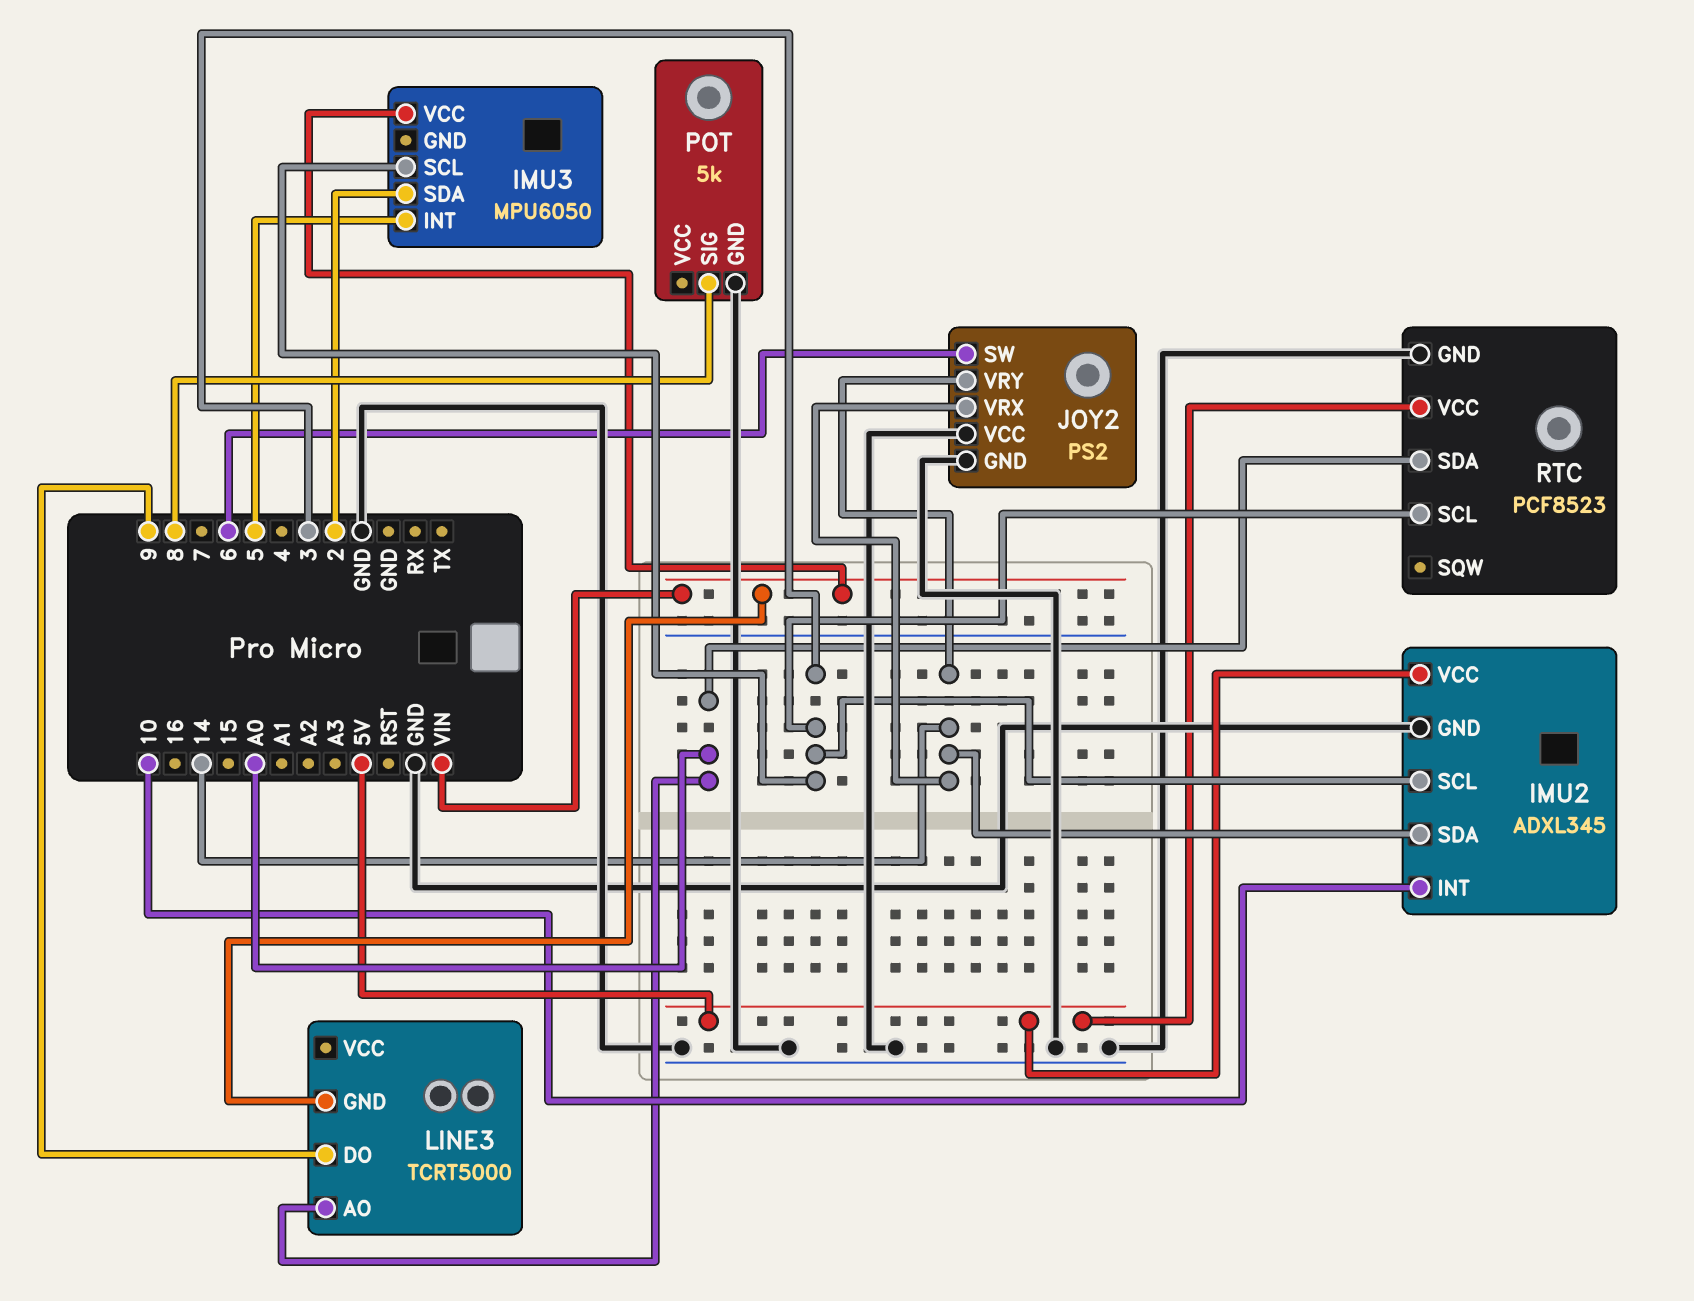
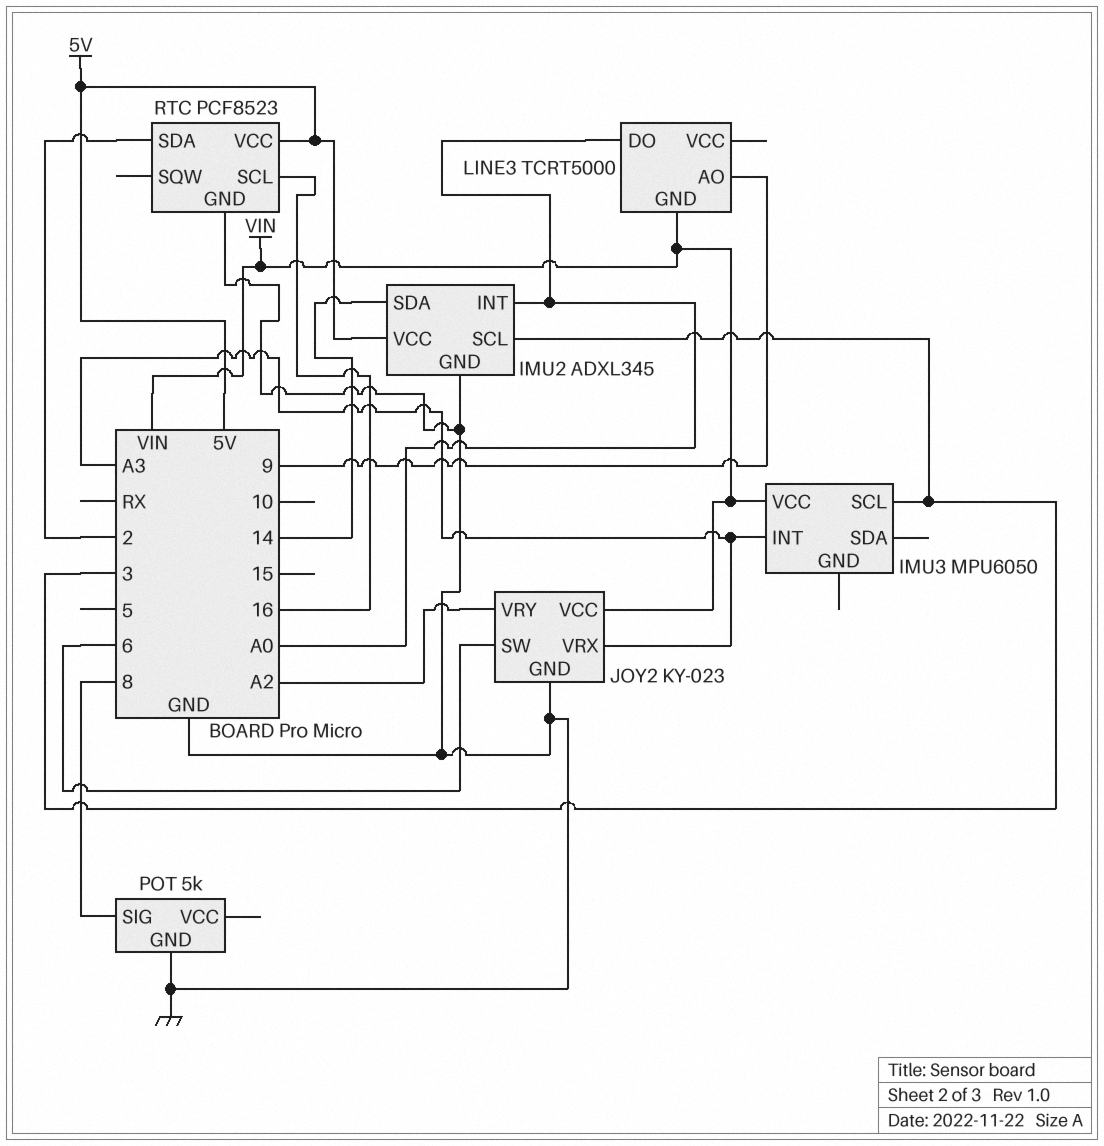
IMU2 pin INT: 10 -> A0
IMU3 pin INT: 5 -> A3
IMU3 pin SDA: 2 -> none
JOY2: PS2 -> KY-023
JOY2 pin VCC: GND -> VIN
JOY2 pin VRX: 14 -> A3
JOY2 pin VRY: 14 -> A2
LINE3 pin AO: A0 -> 9
LINE3 pin DO: 9 -> A0
RTC pin SCL: 3 -> 16
RTC pin SDA: A0 -> 2

